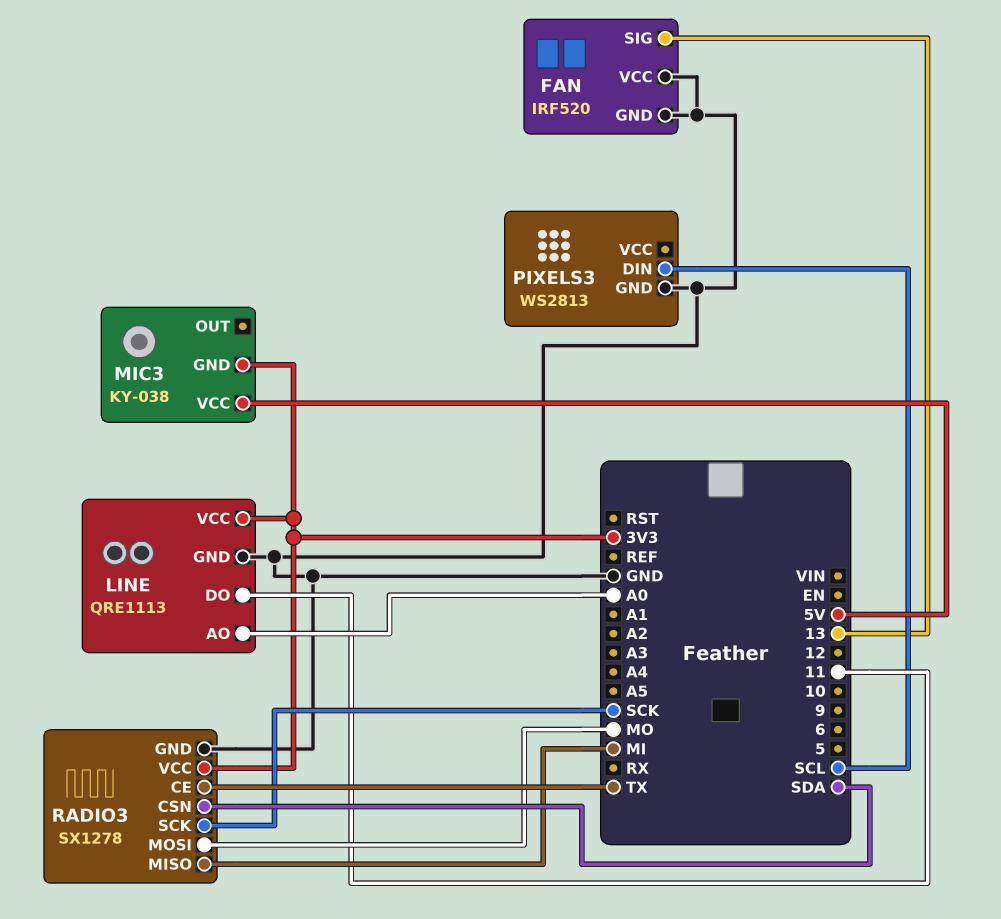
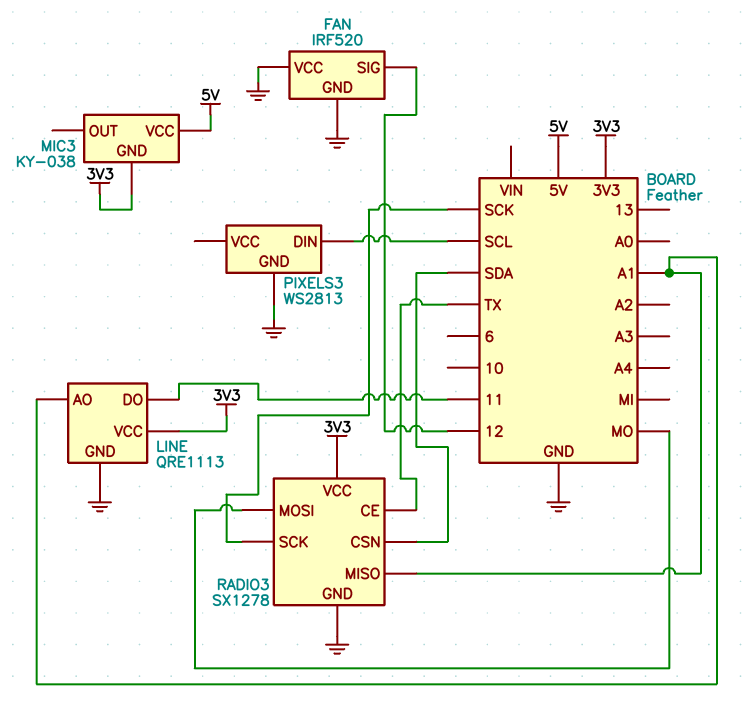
FAN pin SIG: 13 -> 12
LINE pin AO: A0 -> A1
RADIO3 pin MISO: MI -> A1

